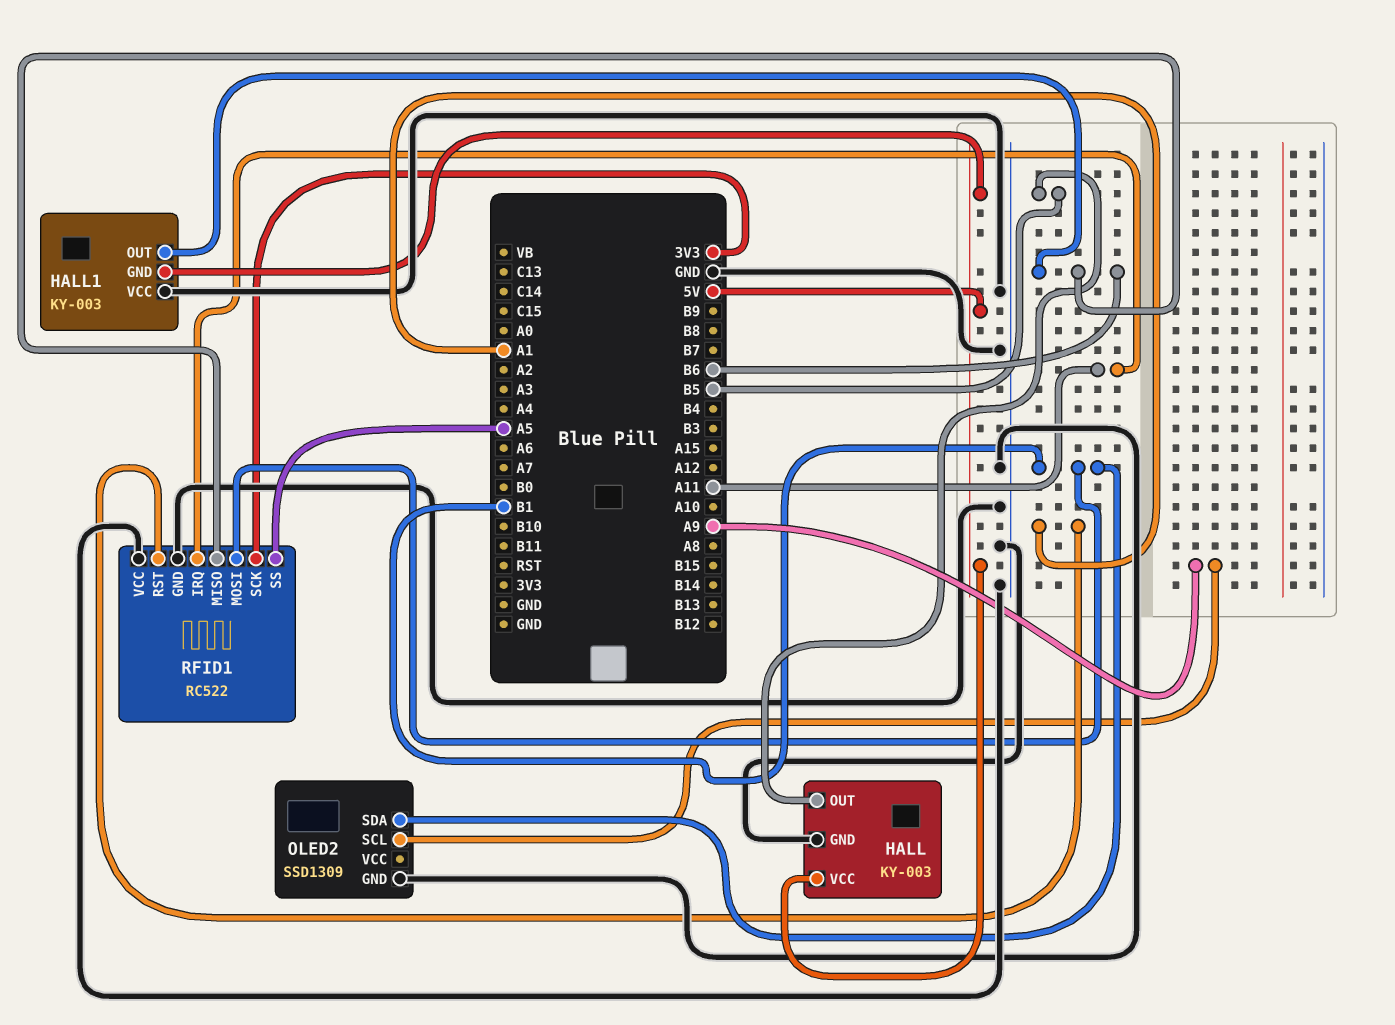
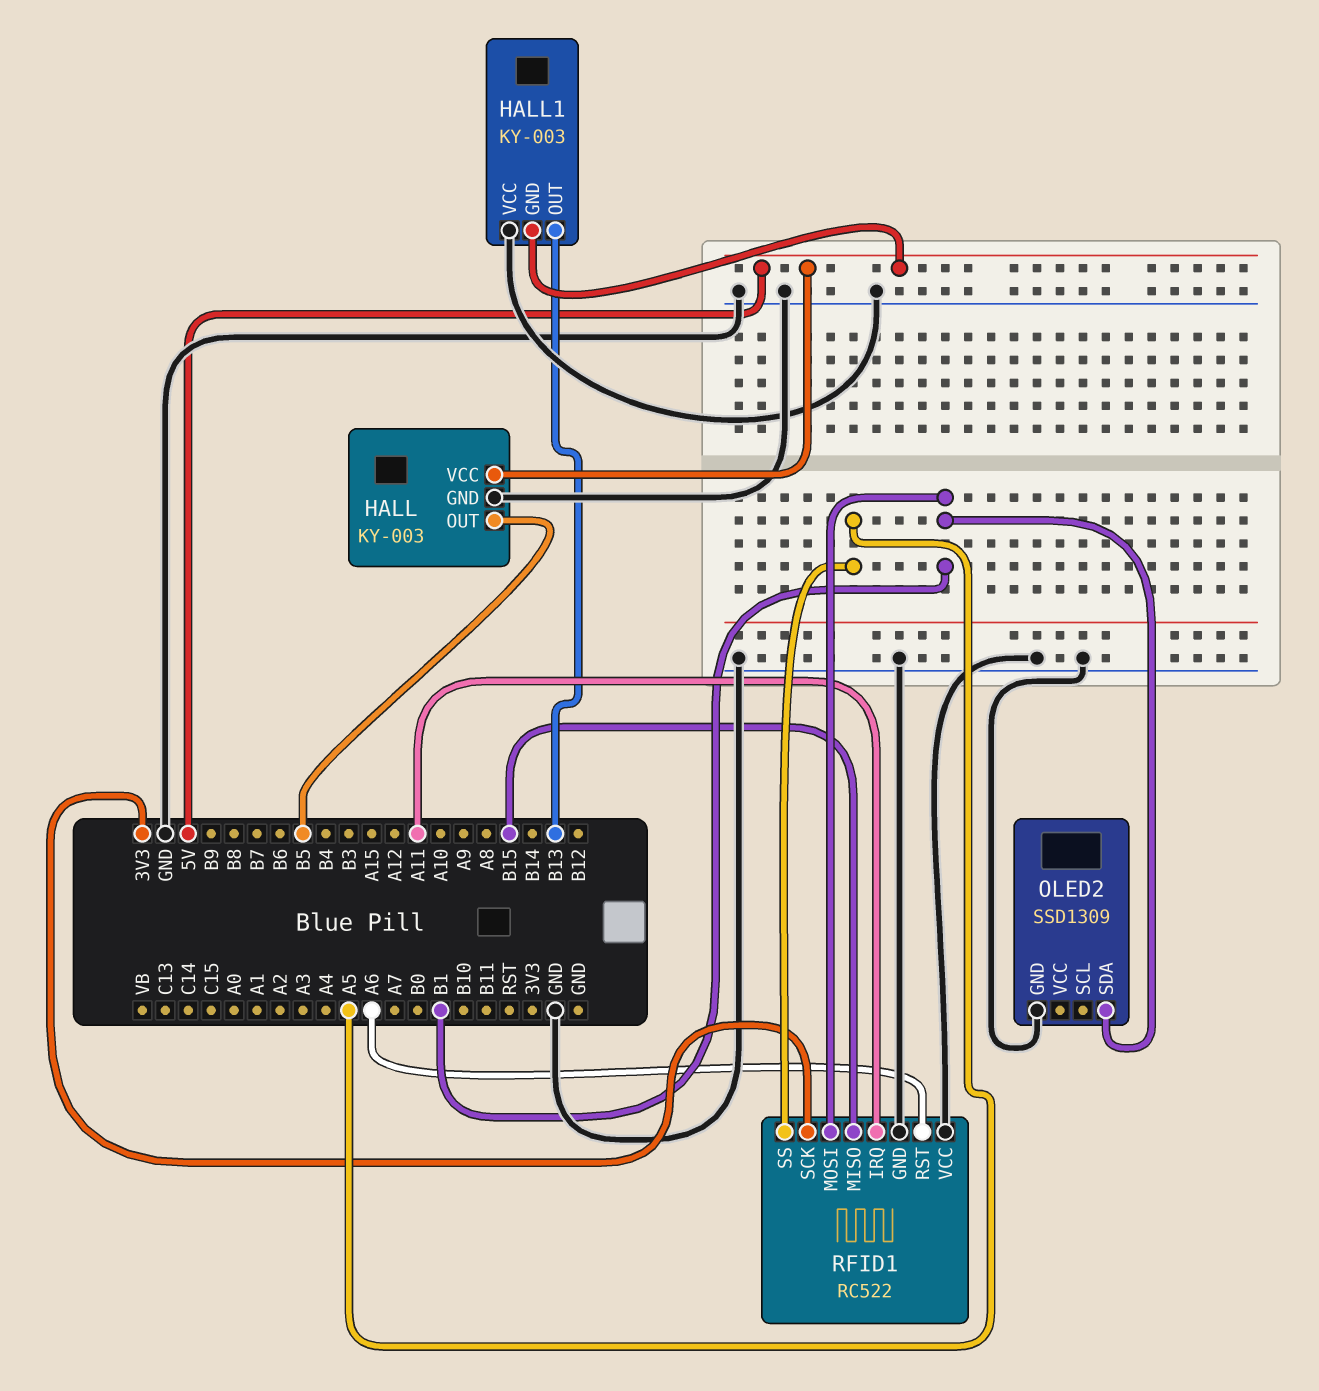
HALL1 pin OUT: B6 -> B13
OLED2 pin SCL: A9 -> none
RFID1 pin MISO: B6 -> B15
RFID1 pin RST: A1 -> A6

